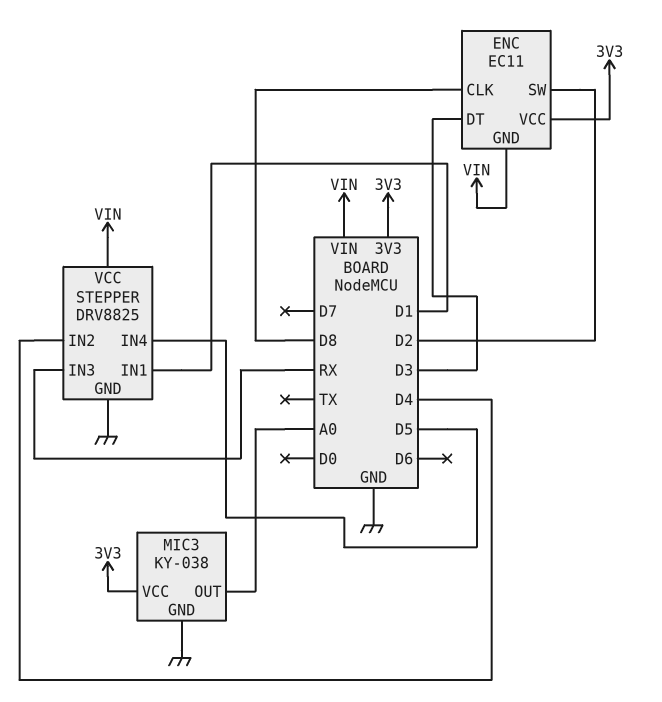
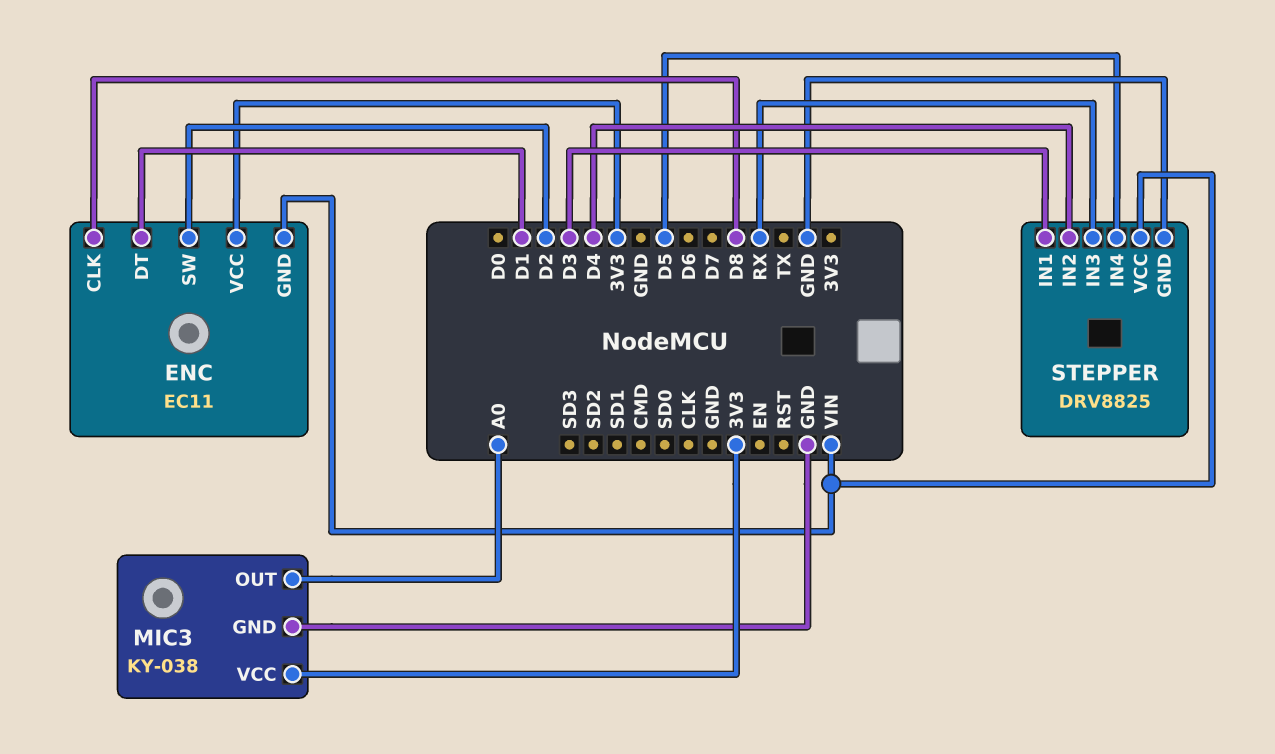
ENC pin DT: D3 -> D1
STEPPER pin IN1: D1 -> D3

